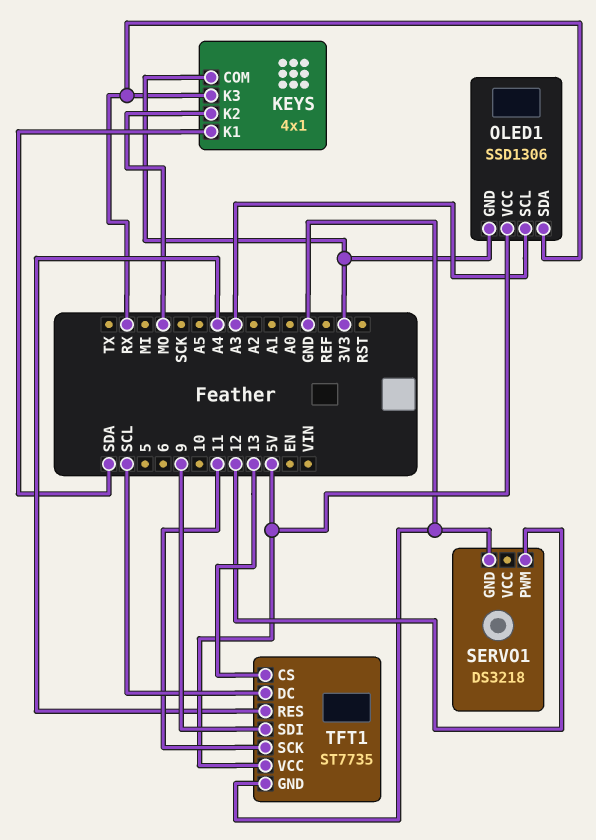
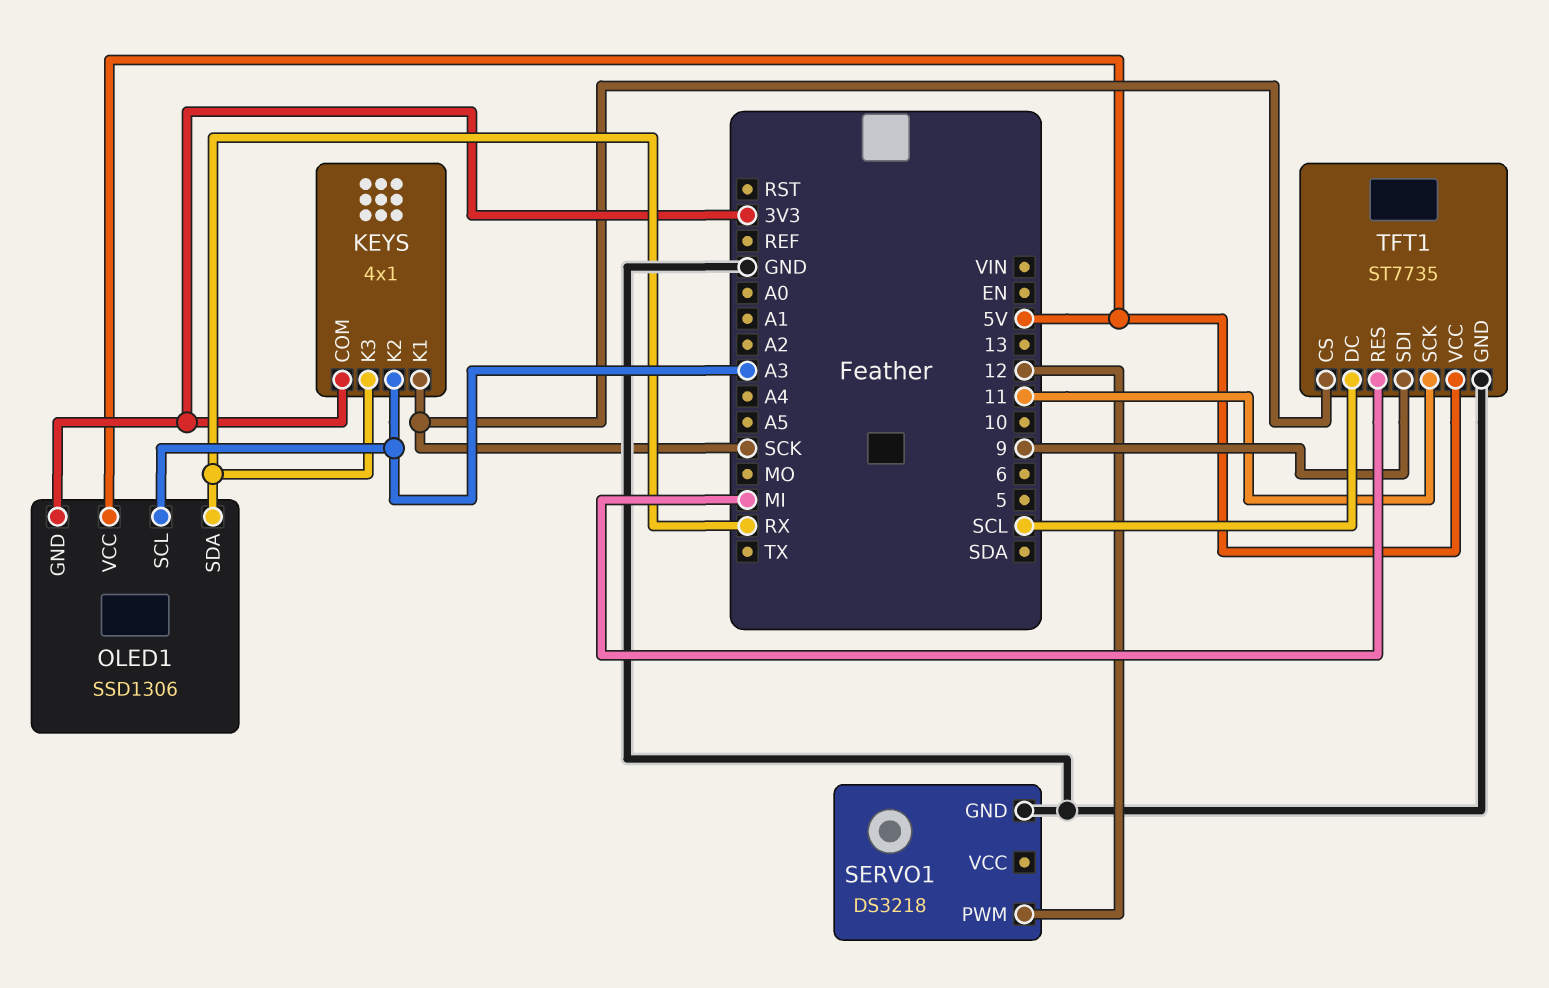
KEYS pin K1: SDA -> SCK
KEYS pin K2: MO -> A3
TFT1 pin CS: 13 -> SCK
TFT1 pin RES: A4 -> MI

